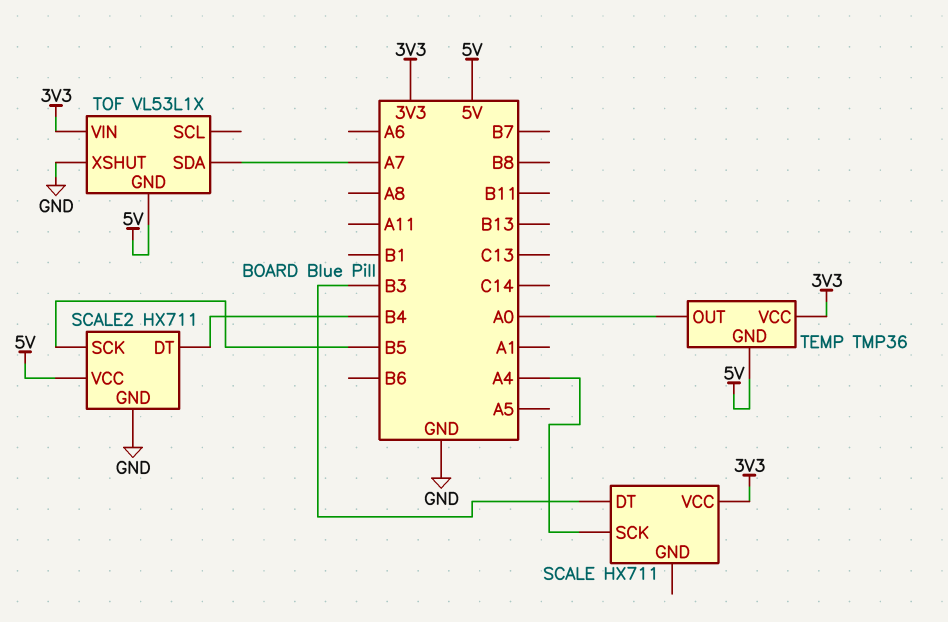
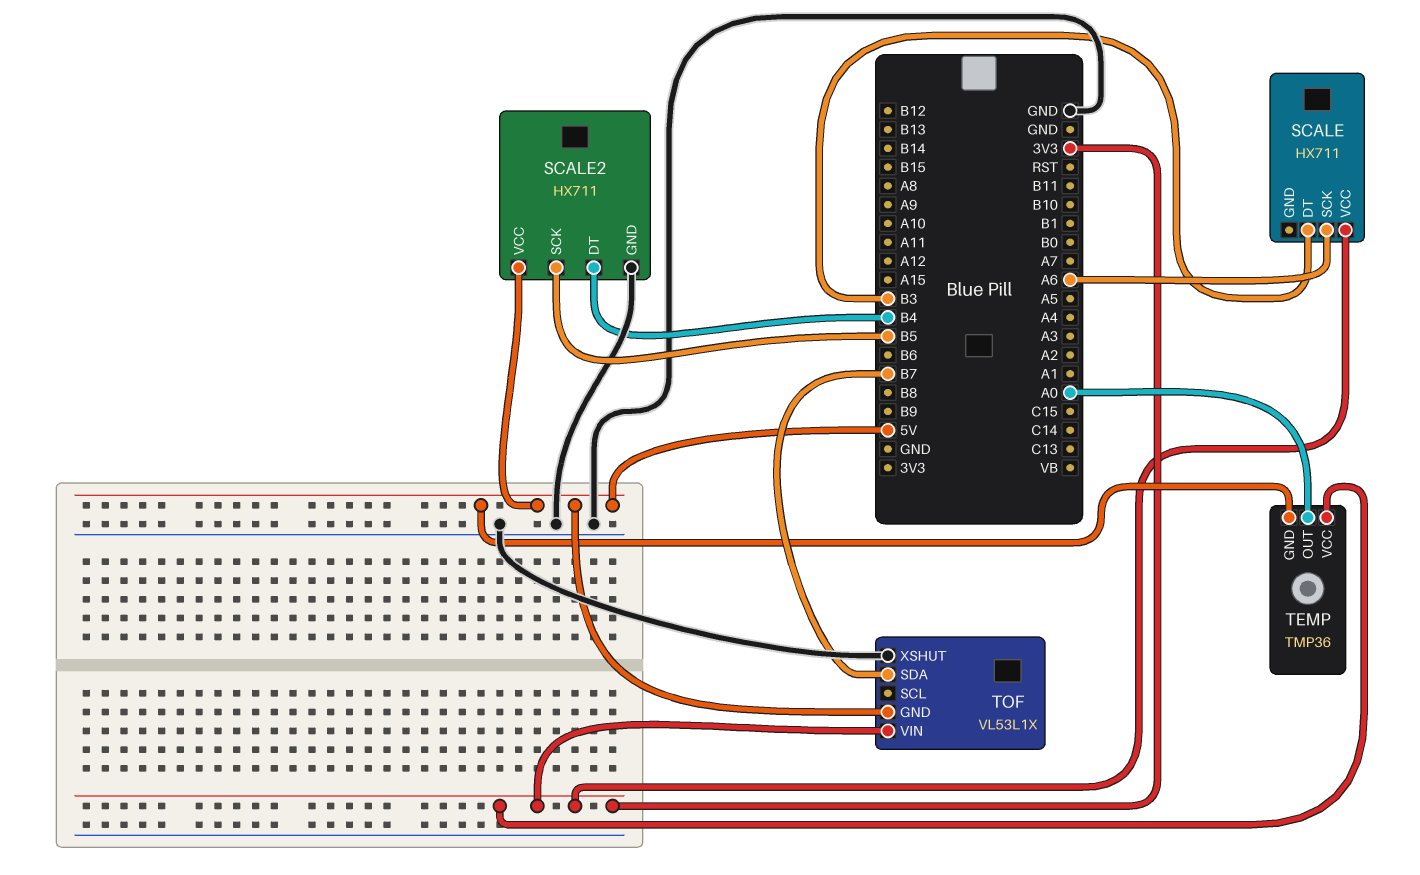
SCALE pin SCK: A4 -> A6
TOF pin SDA: A7 -> B7

